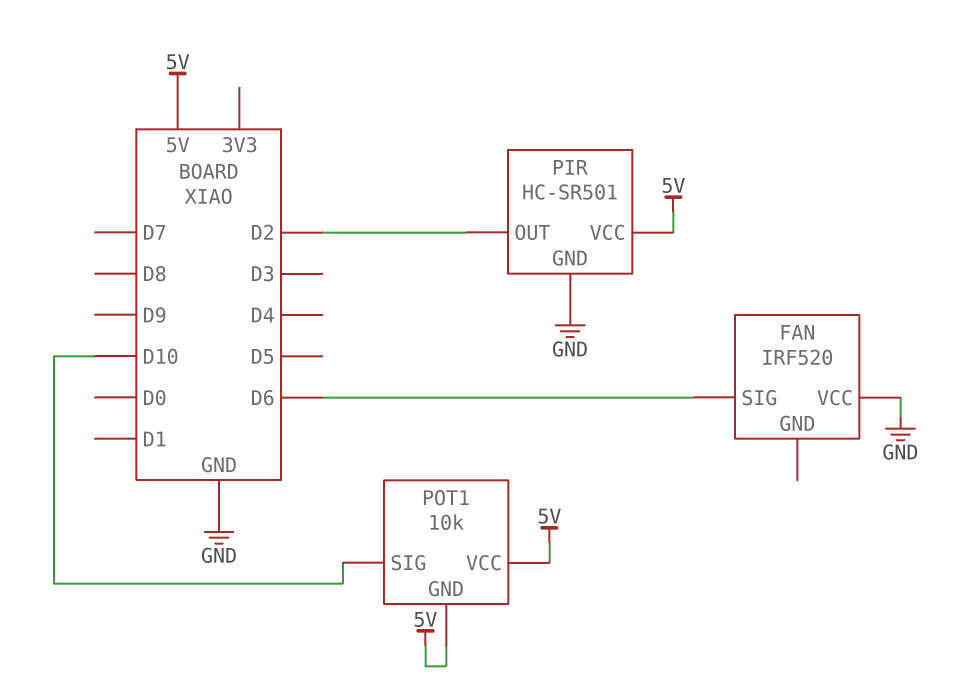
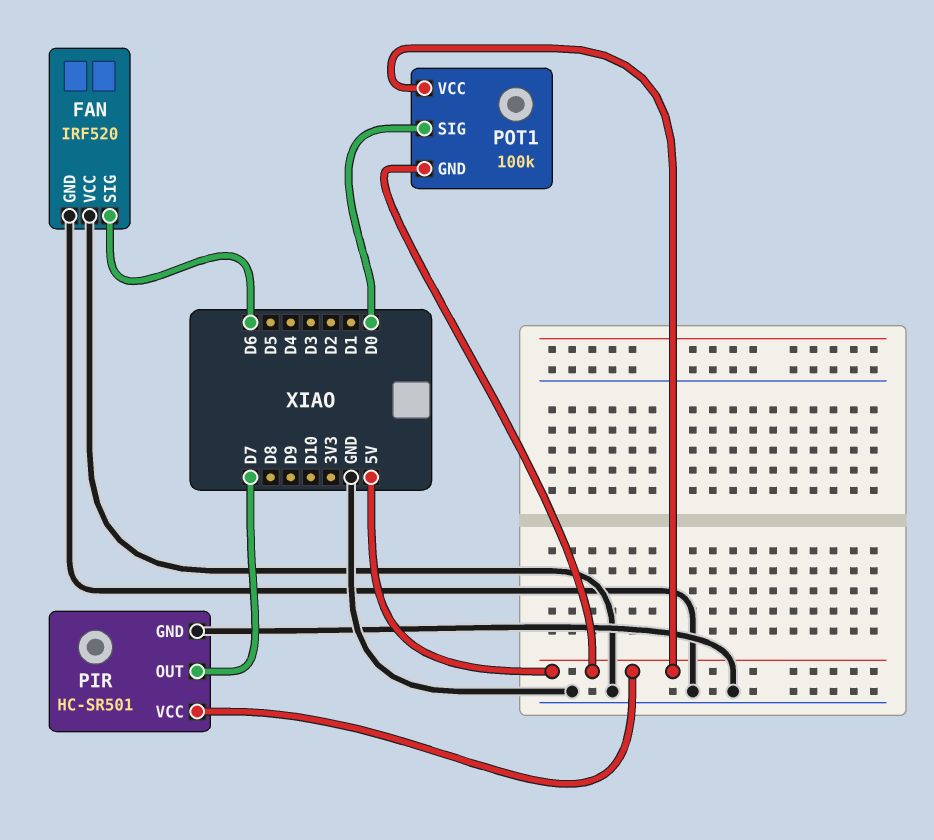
FAN pin GND: none -> GND
PIR pin OUT: D2 -> D7
POT1: 10k -> 100k
POT1 pin SIG: D10 -> D0

